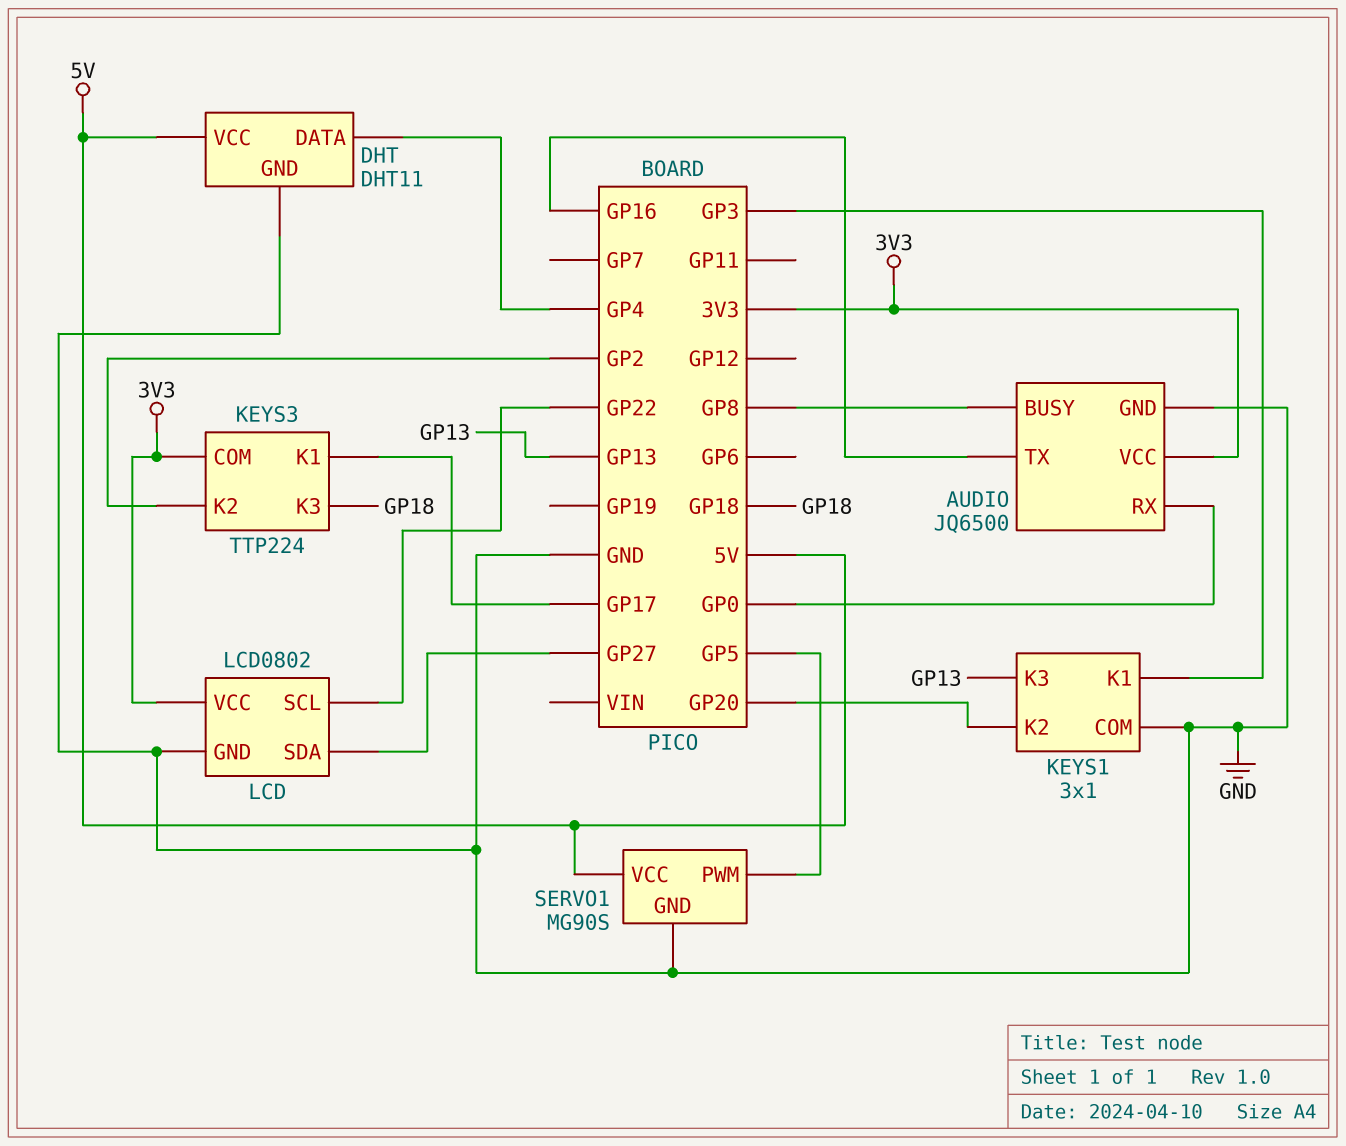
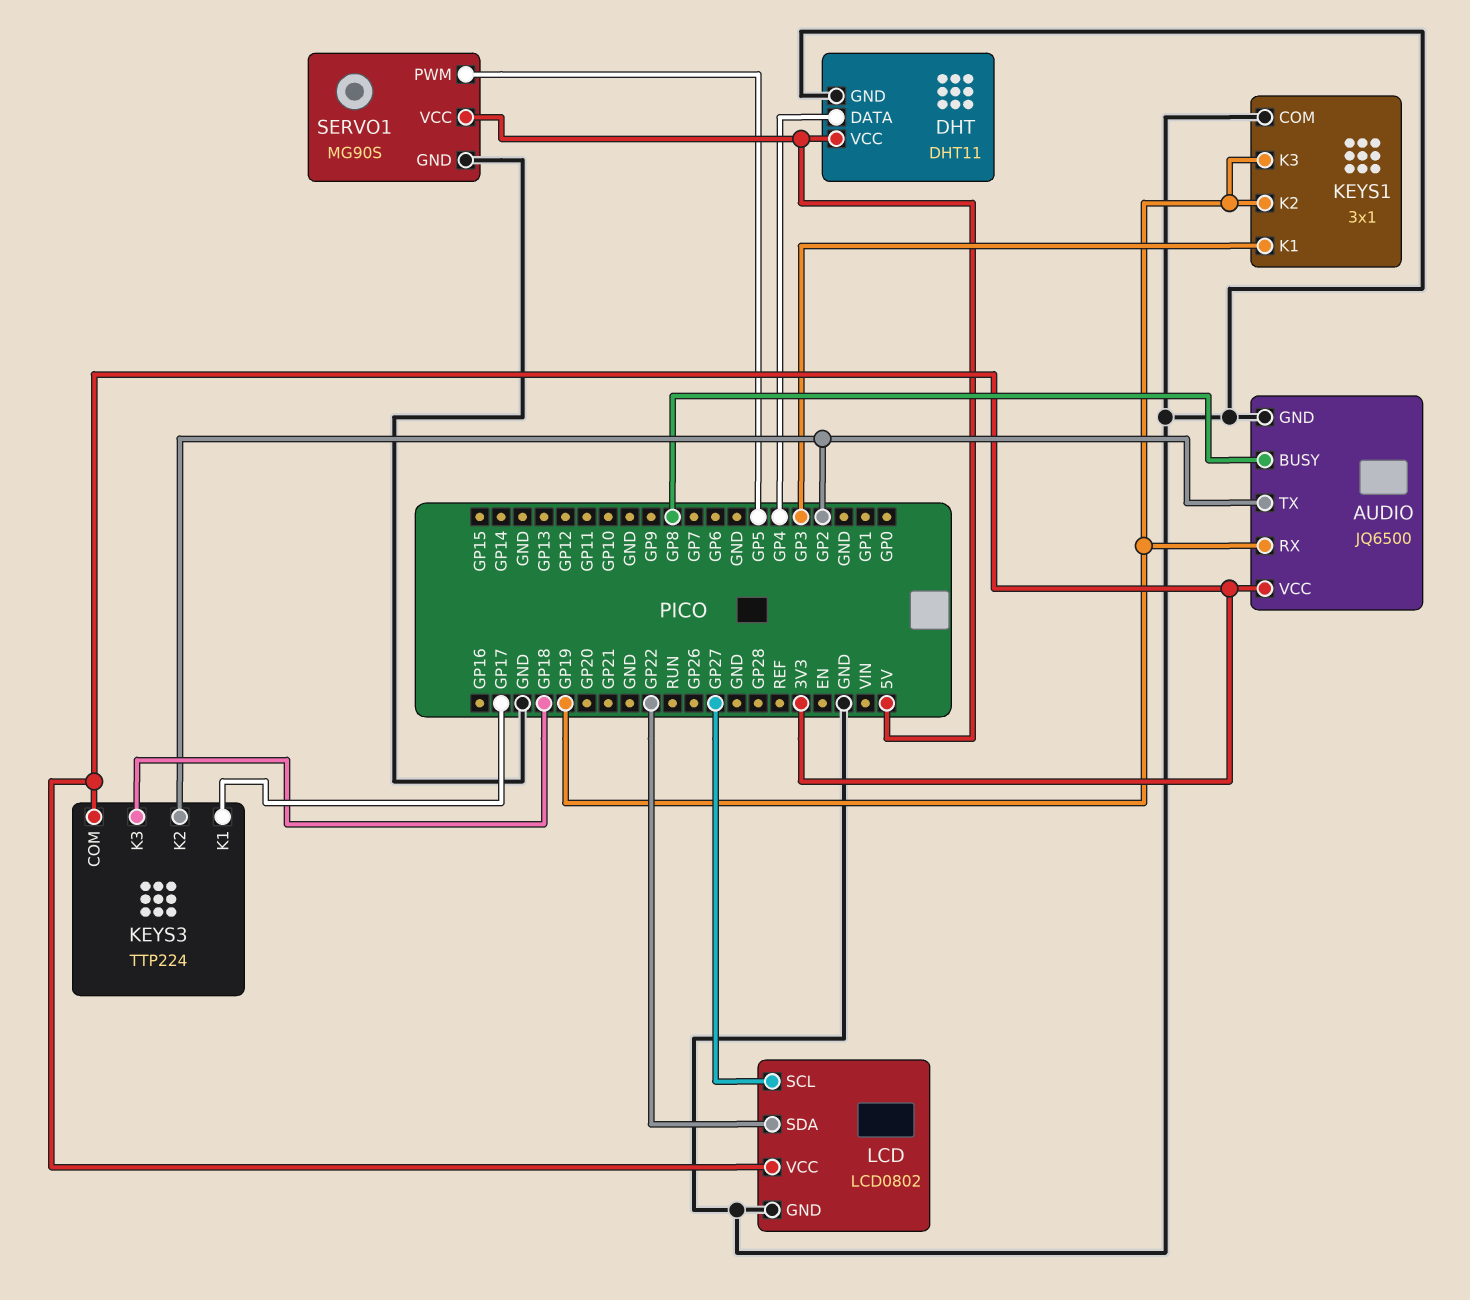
AUDIO pin RX: GP0 -> GP19
AUDIO pin TX: GP16 -> GP2
KEYS1 pin K2: GP20 -> GP19
KEYS1 pin K3: GP13 -> GP19
LCD pin SCL: GP22 -> GP27
LCD pin SDA: GP27 -> GP22

